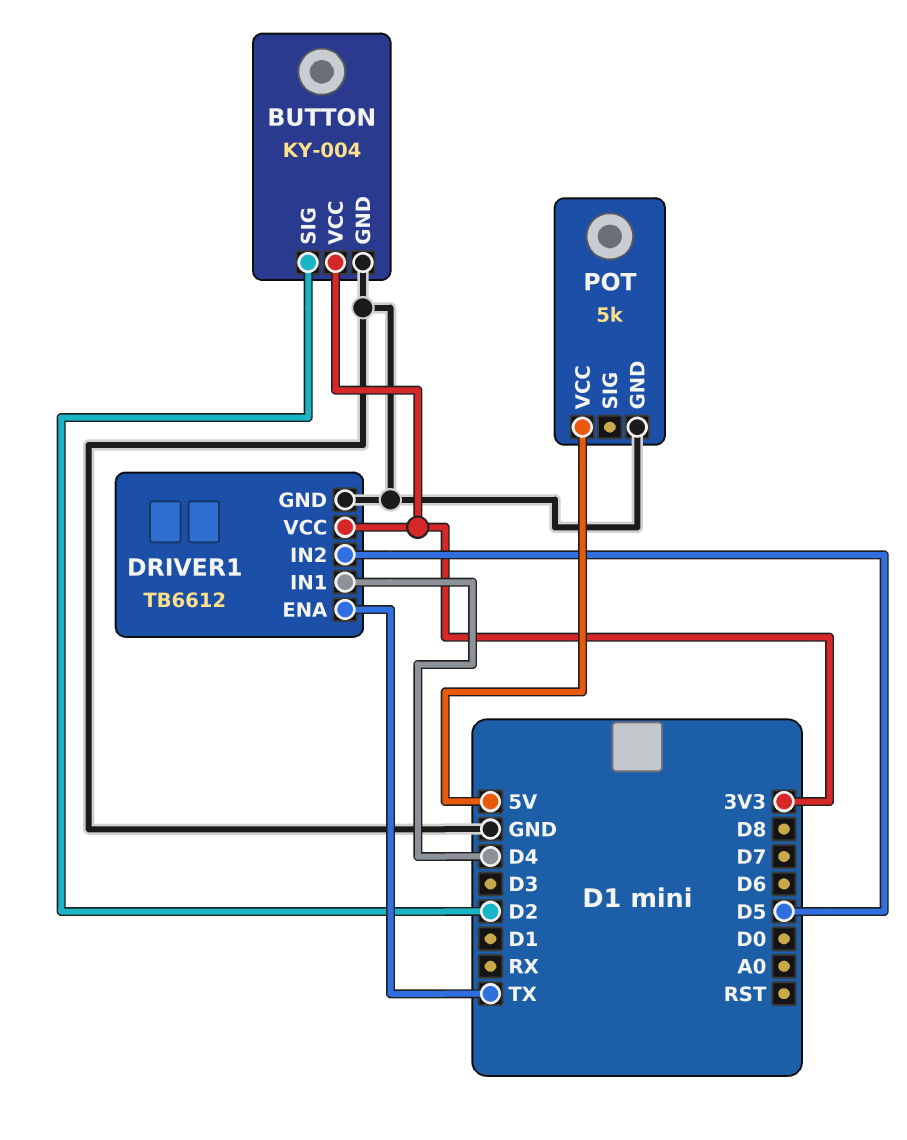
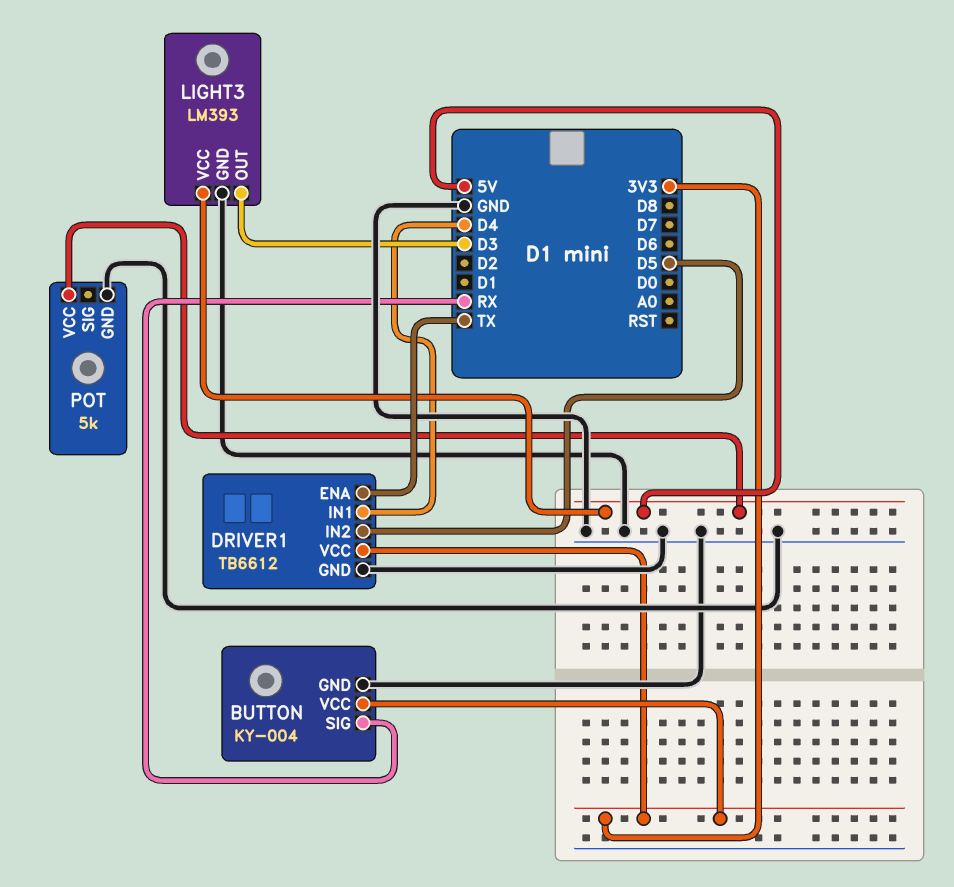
BUTTON pin SIG: D2 -> RX
LIGHT3: none -> LM393
LIGHT3 pin GND: none -> GND
LIGHT3 pin OUT: none -> D3
LIGHT3 pin VCC: none -> 5V

